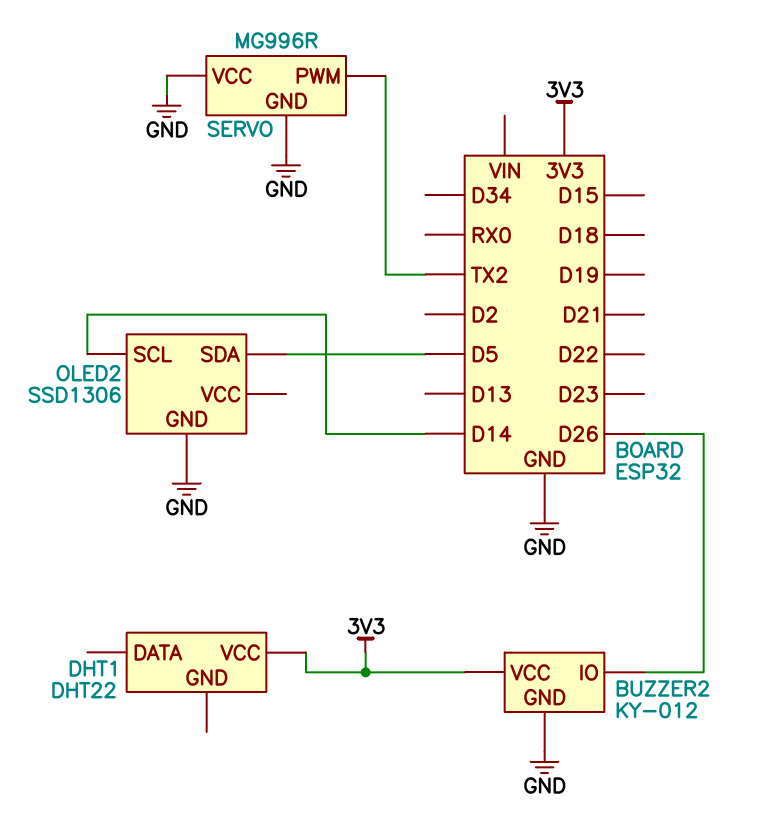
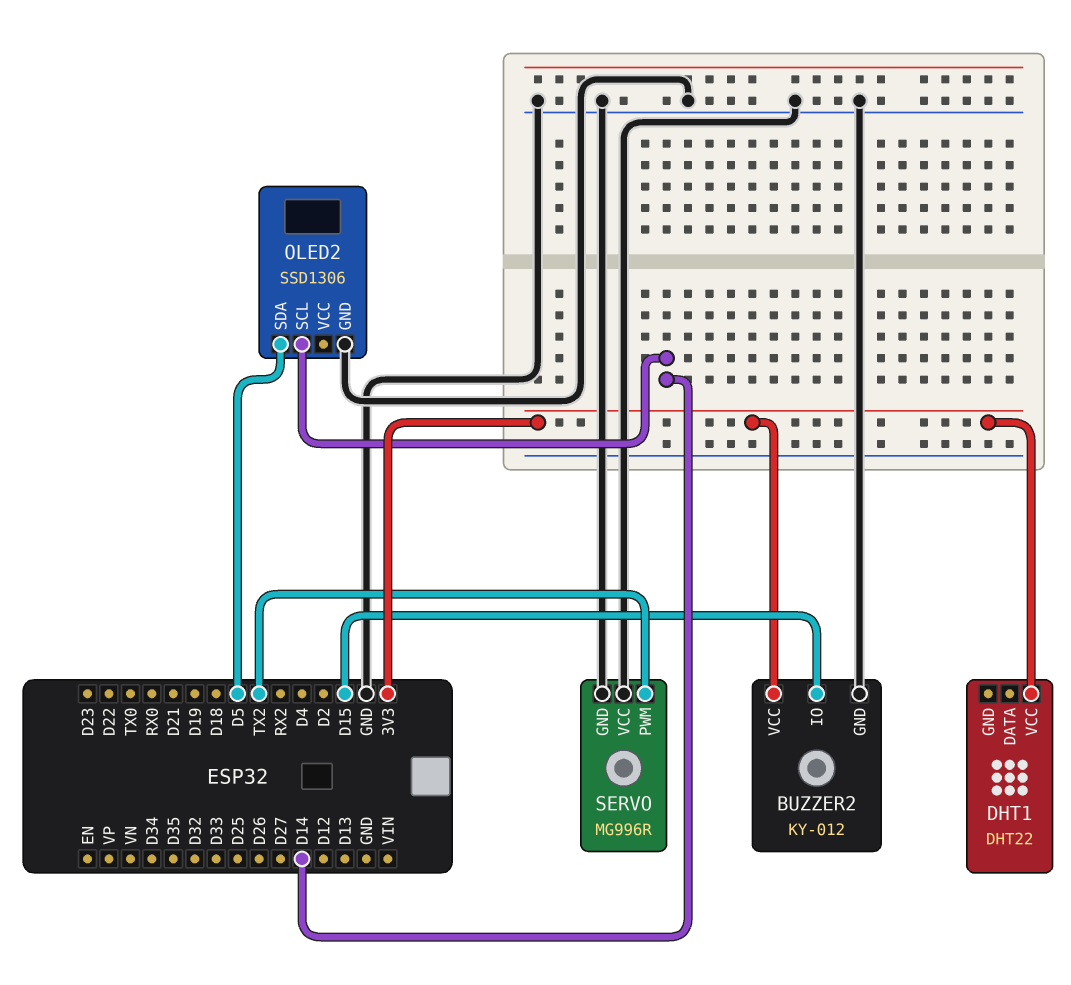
BUZZER2 pin IO: D26 -> D15

